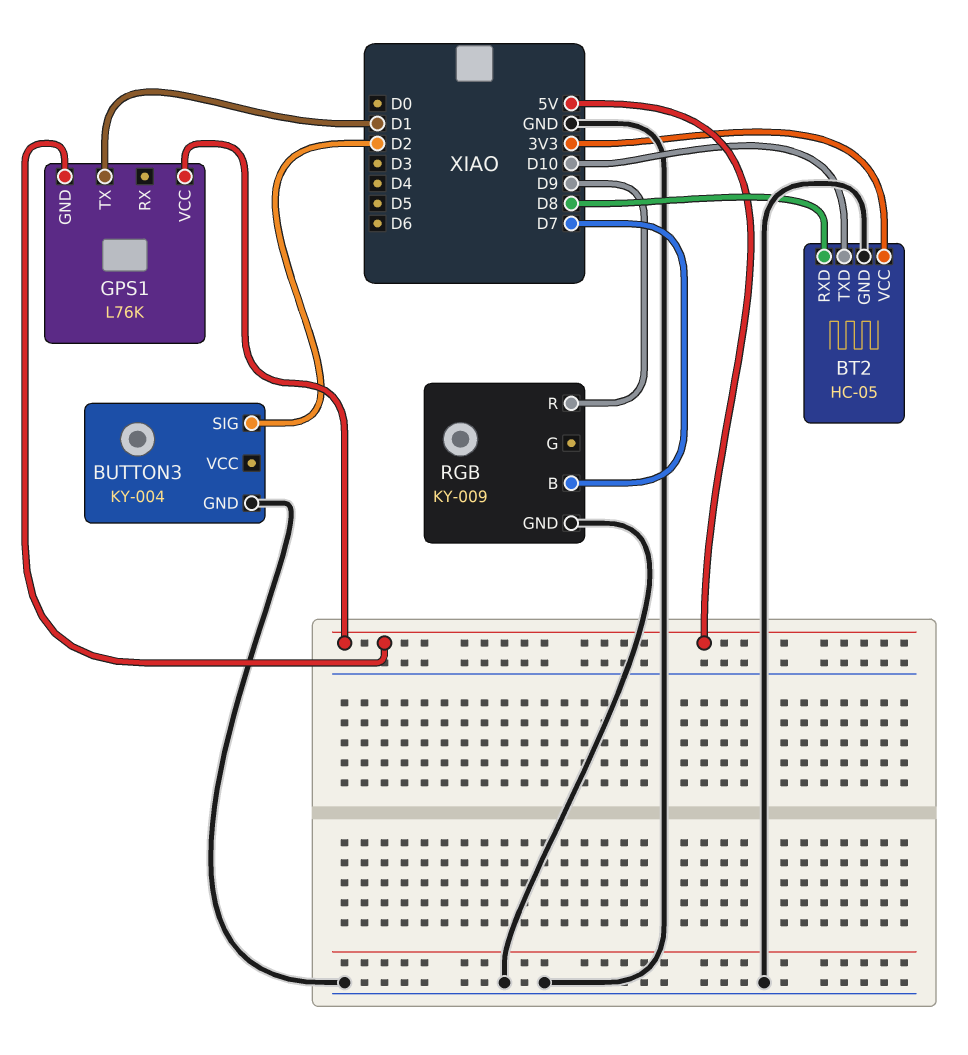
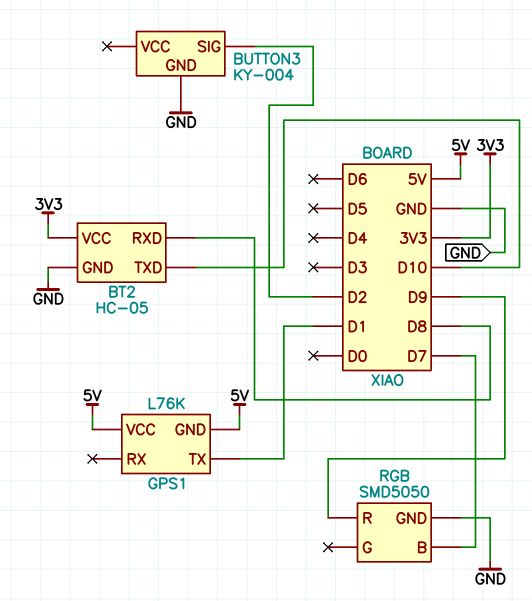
RGB: KY-009 -> SMD5050

